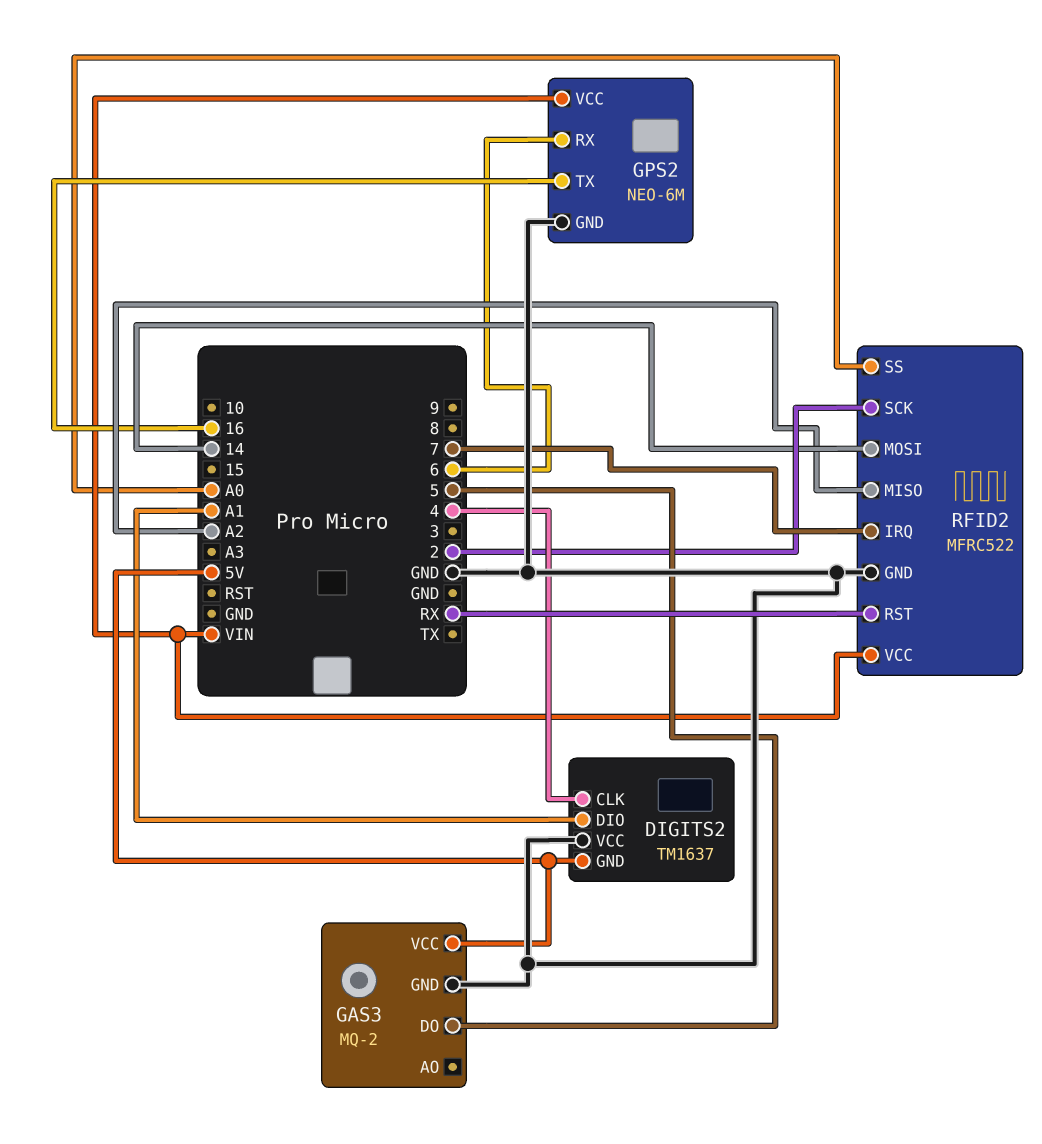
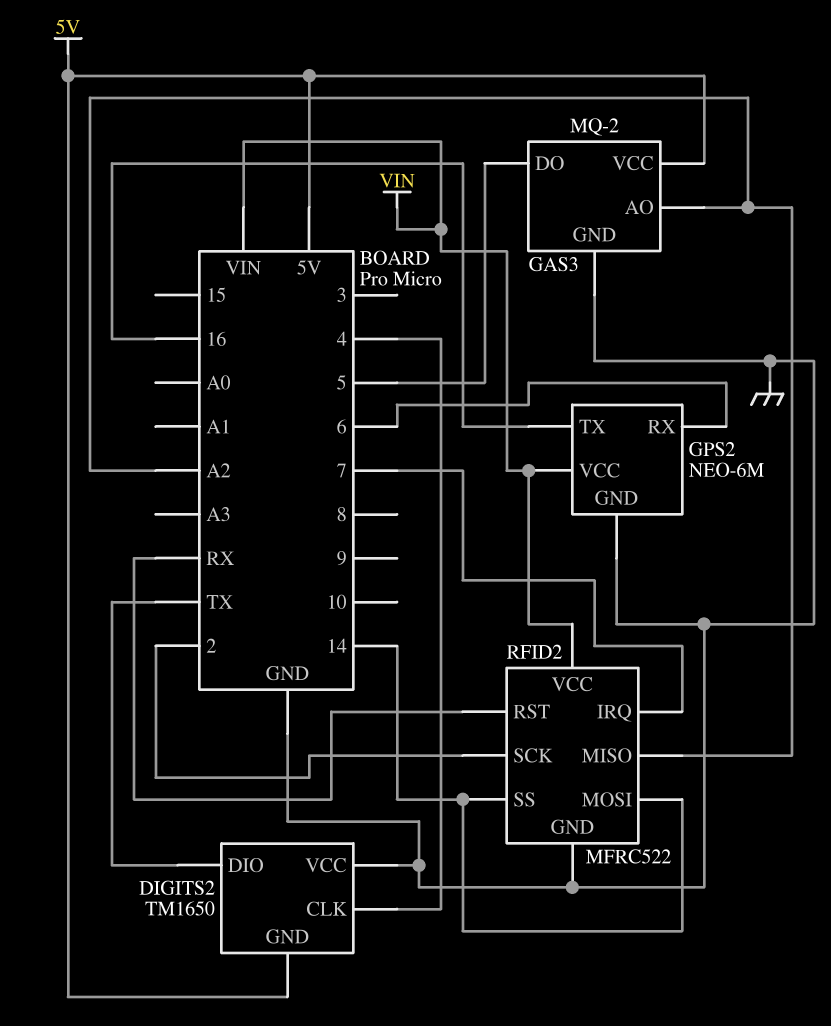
DIGITS2: TM1637 -> TM1650
DIGITS2 pin DIO: A1 -> TX
GAS3 pin AO: none -> A2
RFID2 pin SS: A0 -> 14

